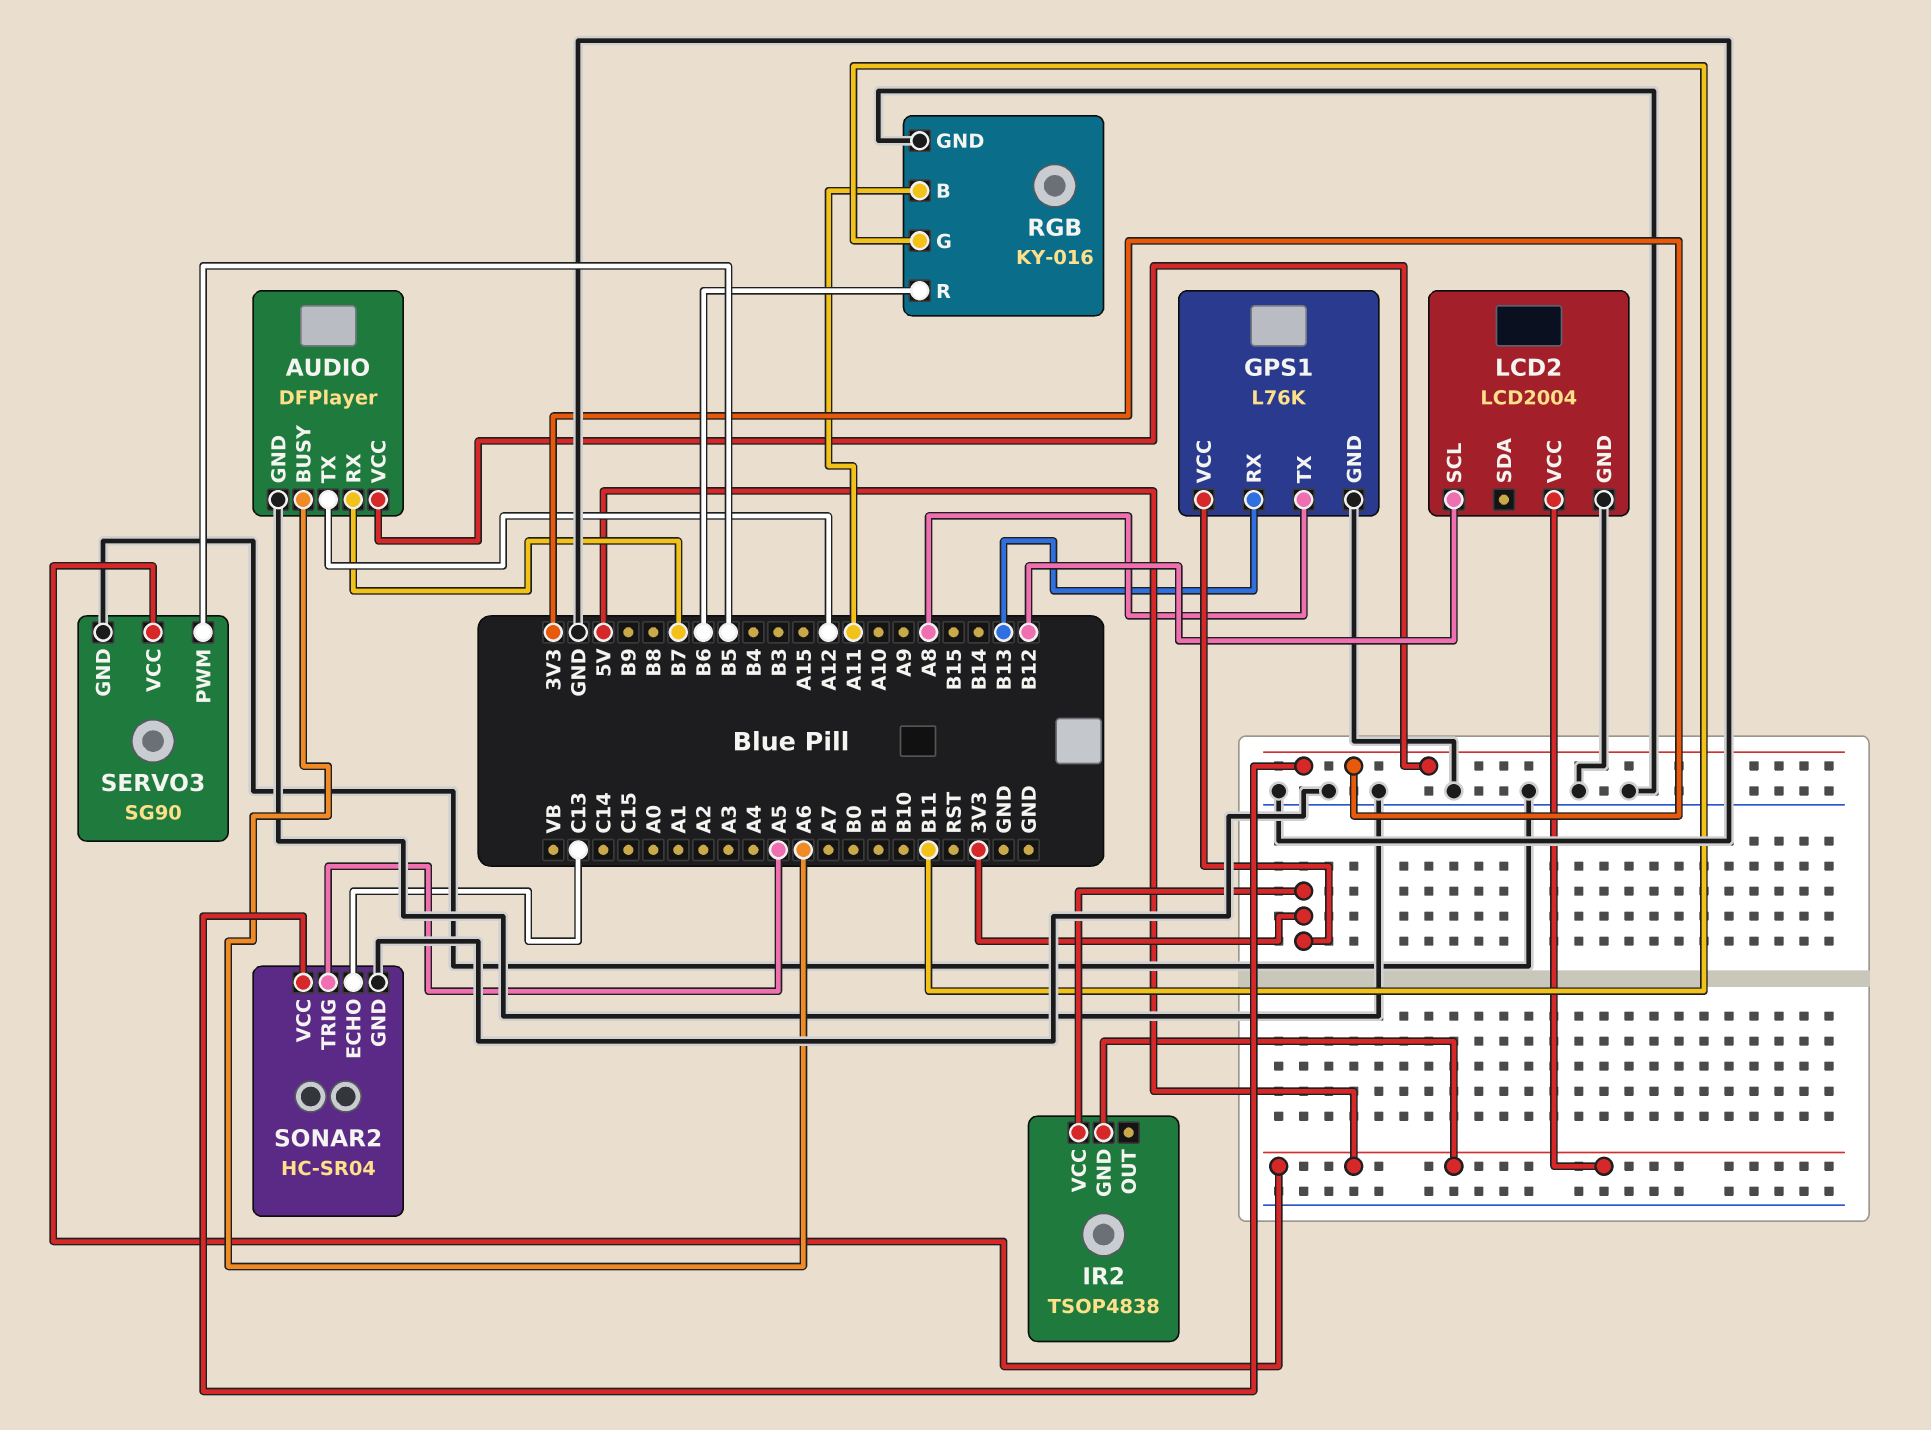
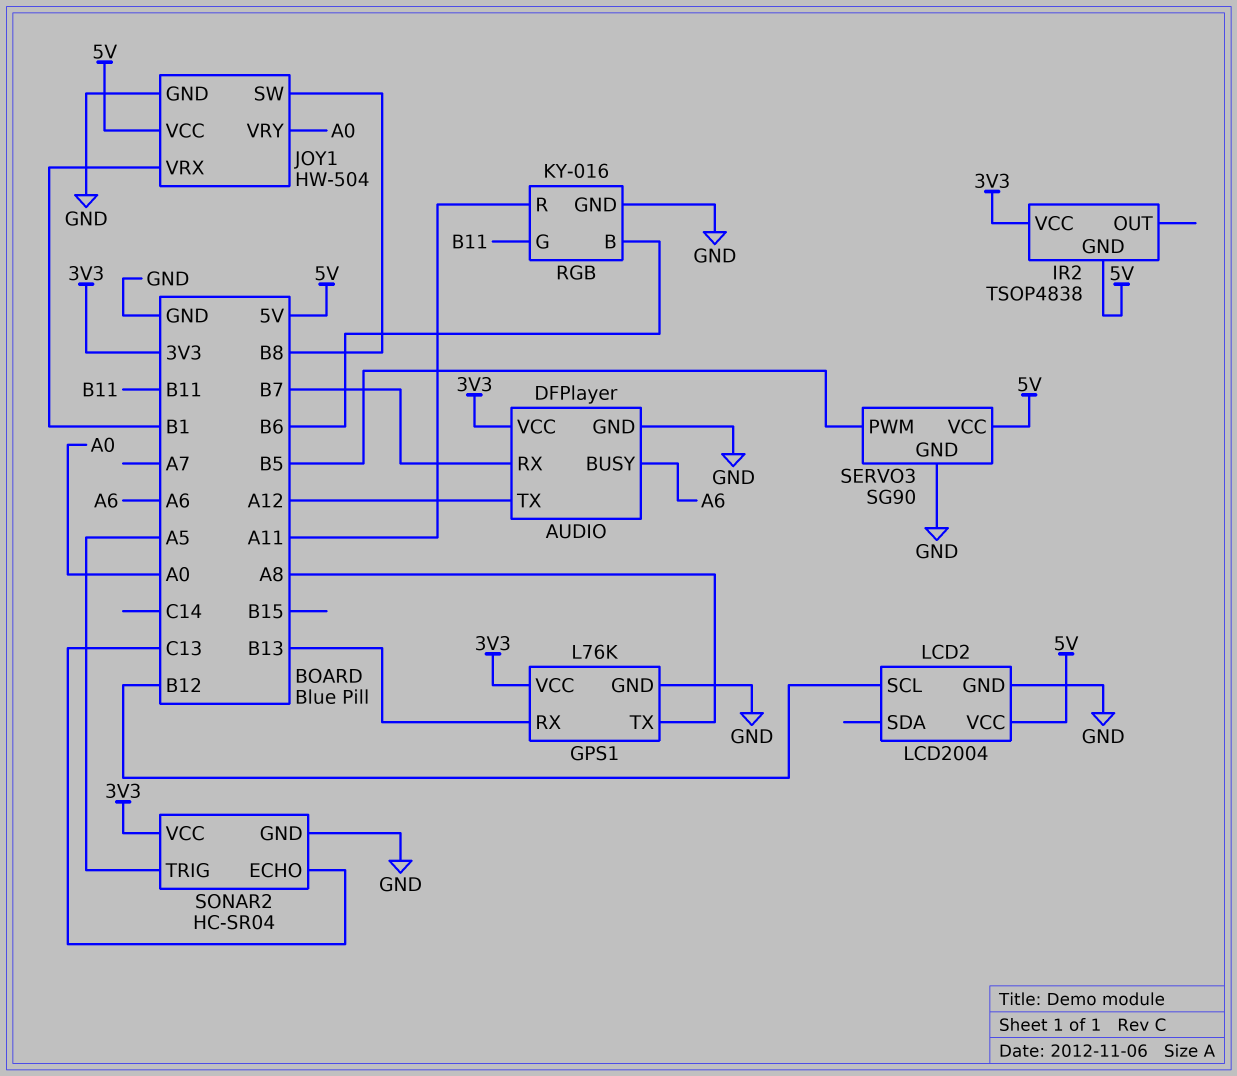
JOY1: none -> HW-504
JOY1 pin GND: none -> GND
JOY1 pin SW: none -> B8
JOY1 pin VCC: none -> 5V
JOY1 pin VRX: none -> B1
JOY1 pin VRY: none -> A0
RGB pin B: A11 -> B6
RGB pin R: B6 -> A11

